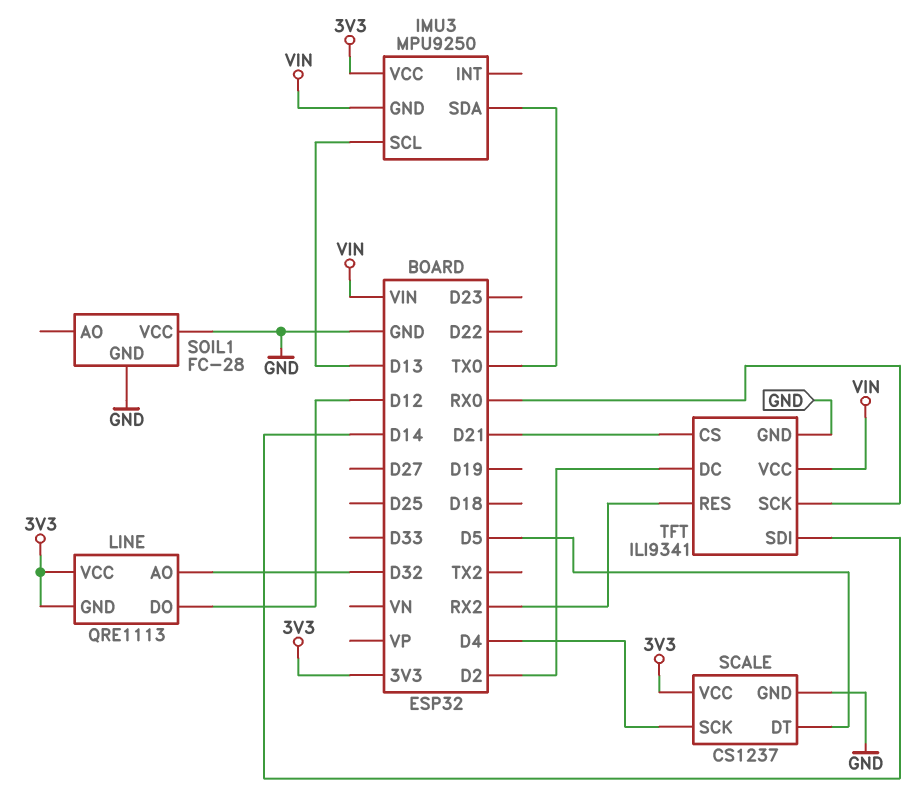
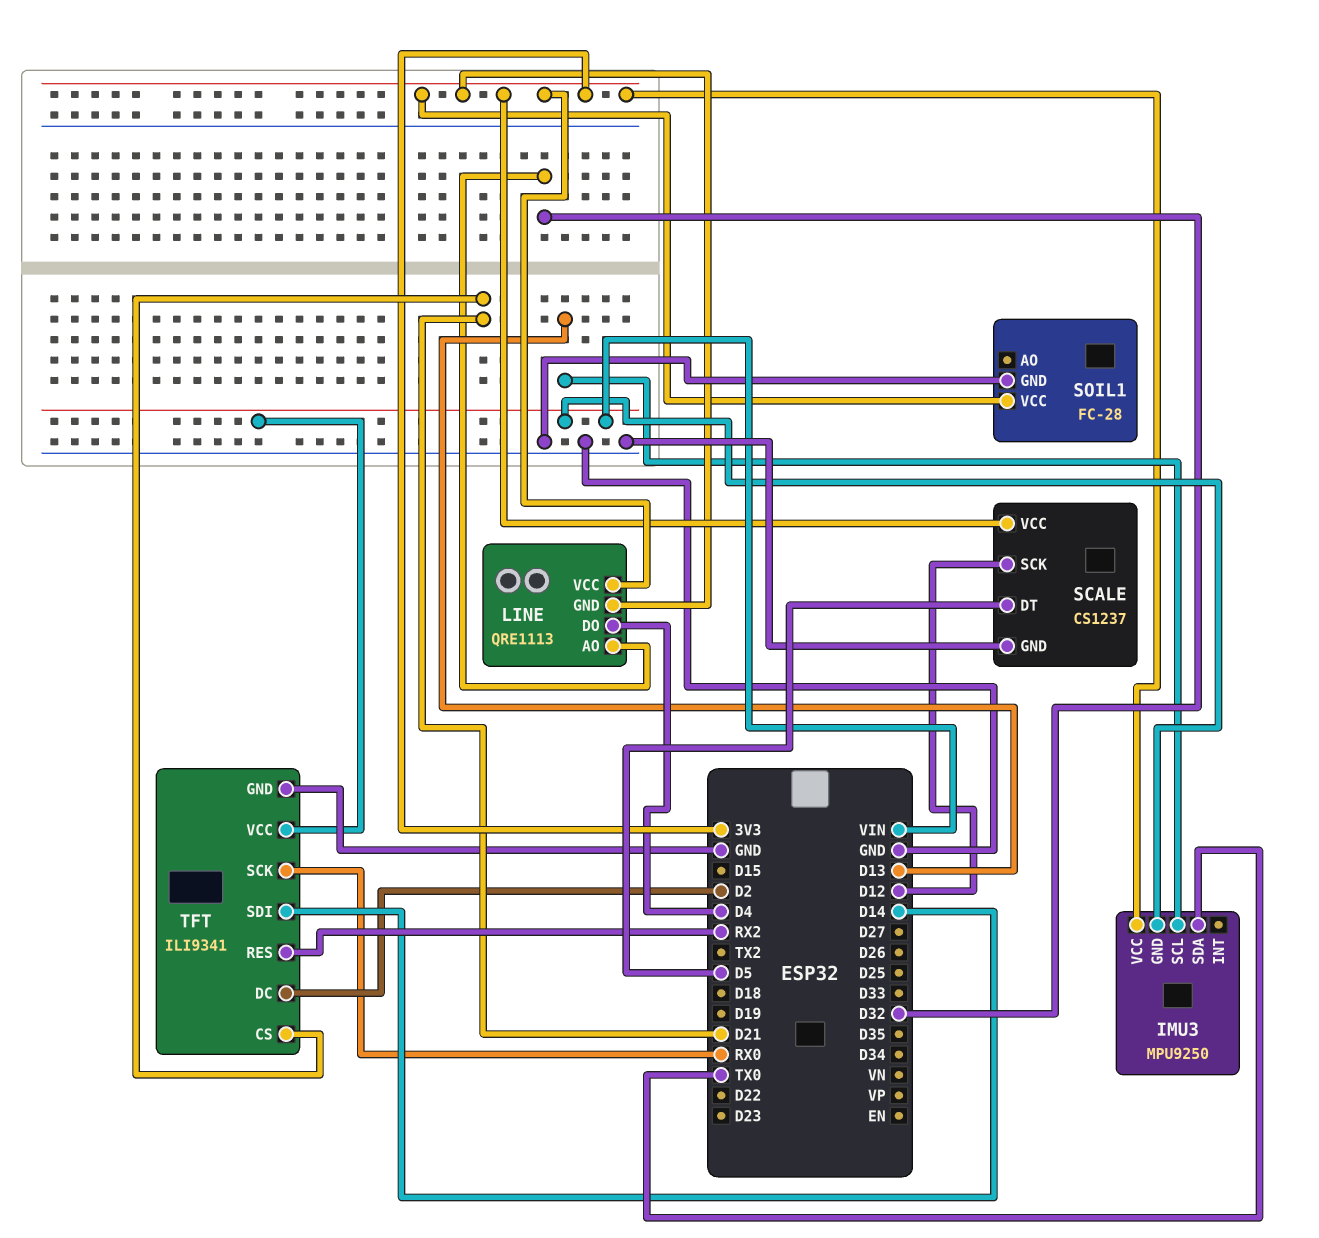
LINE pin DO: D12 -> D4
SCALE pin SCK: D4 -> D12
SOIL1 pin VCC: GND -> 3V3

